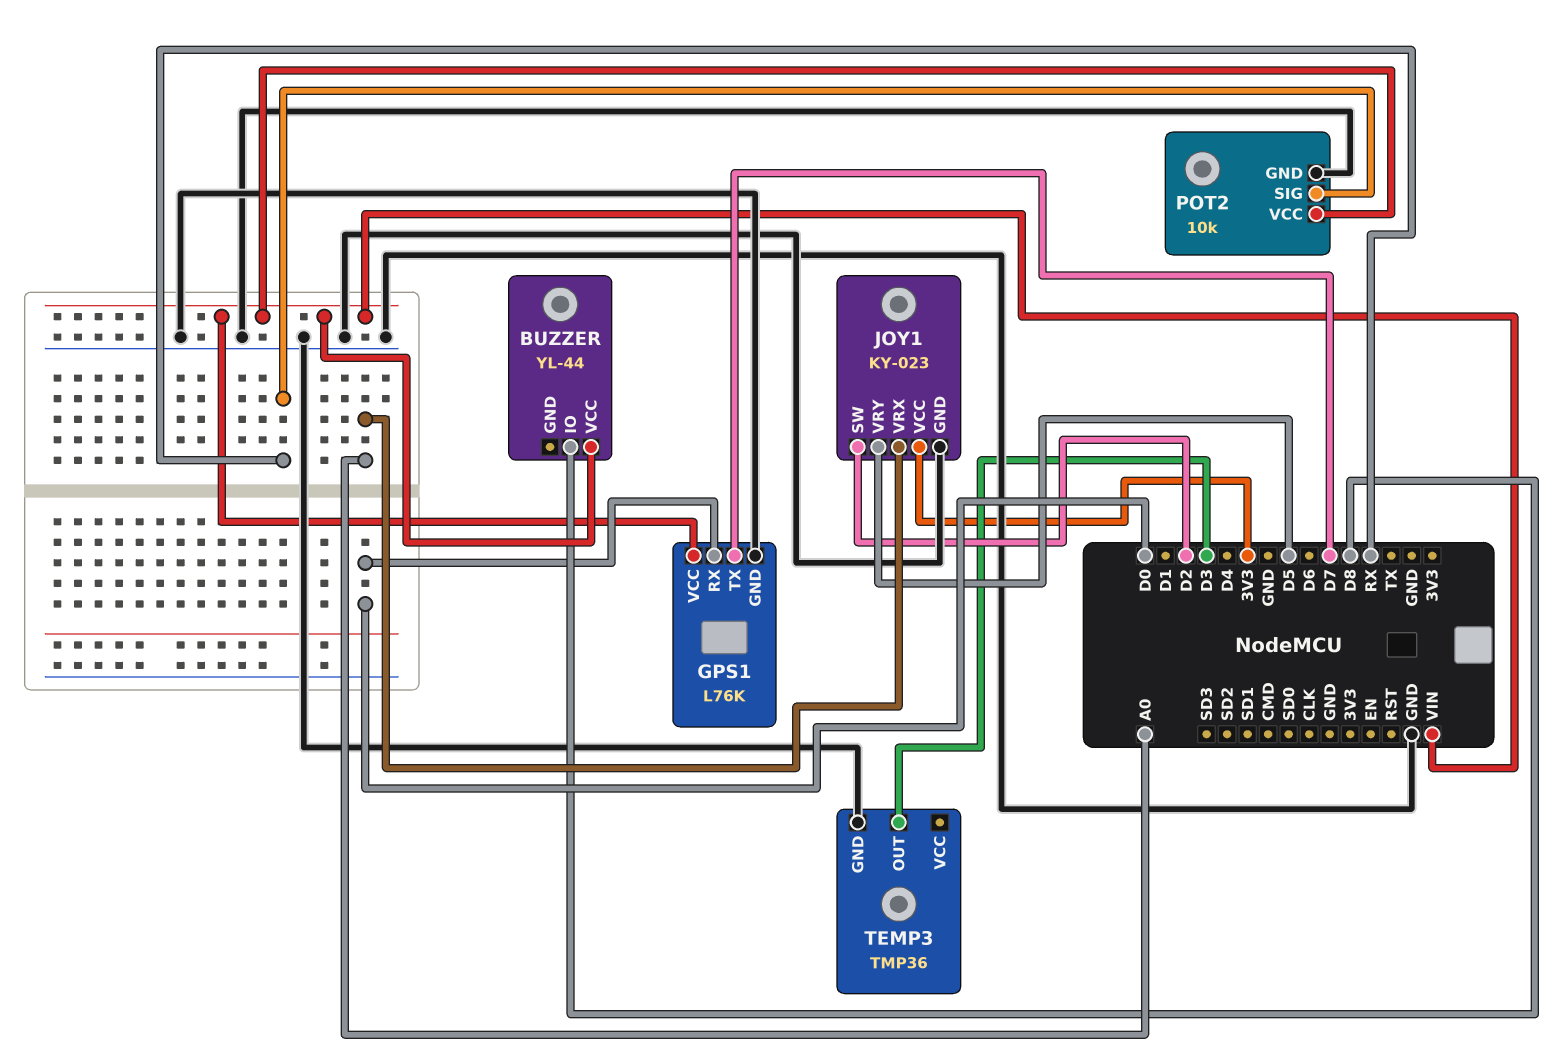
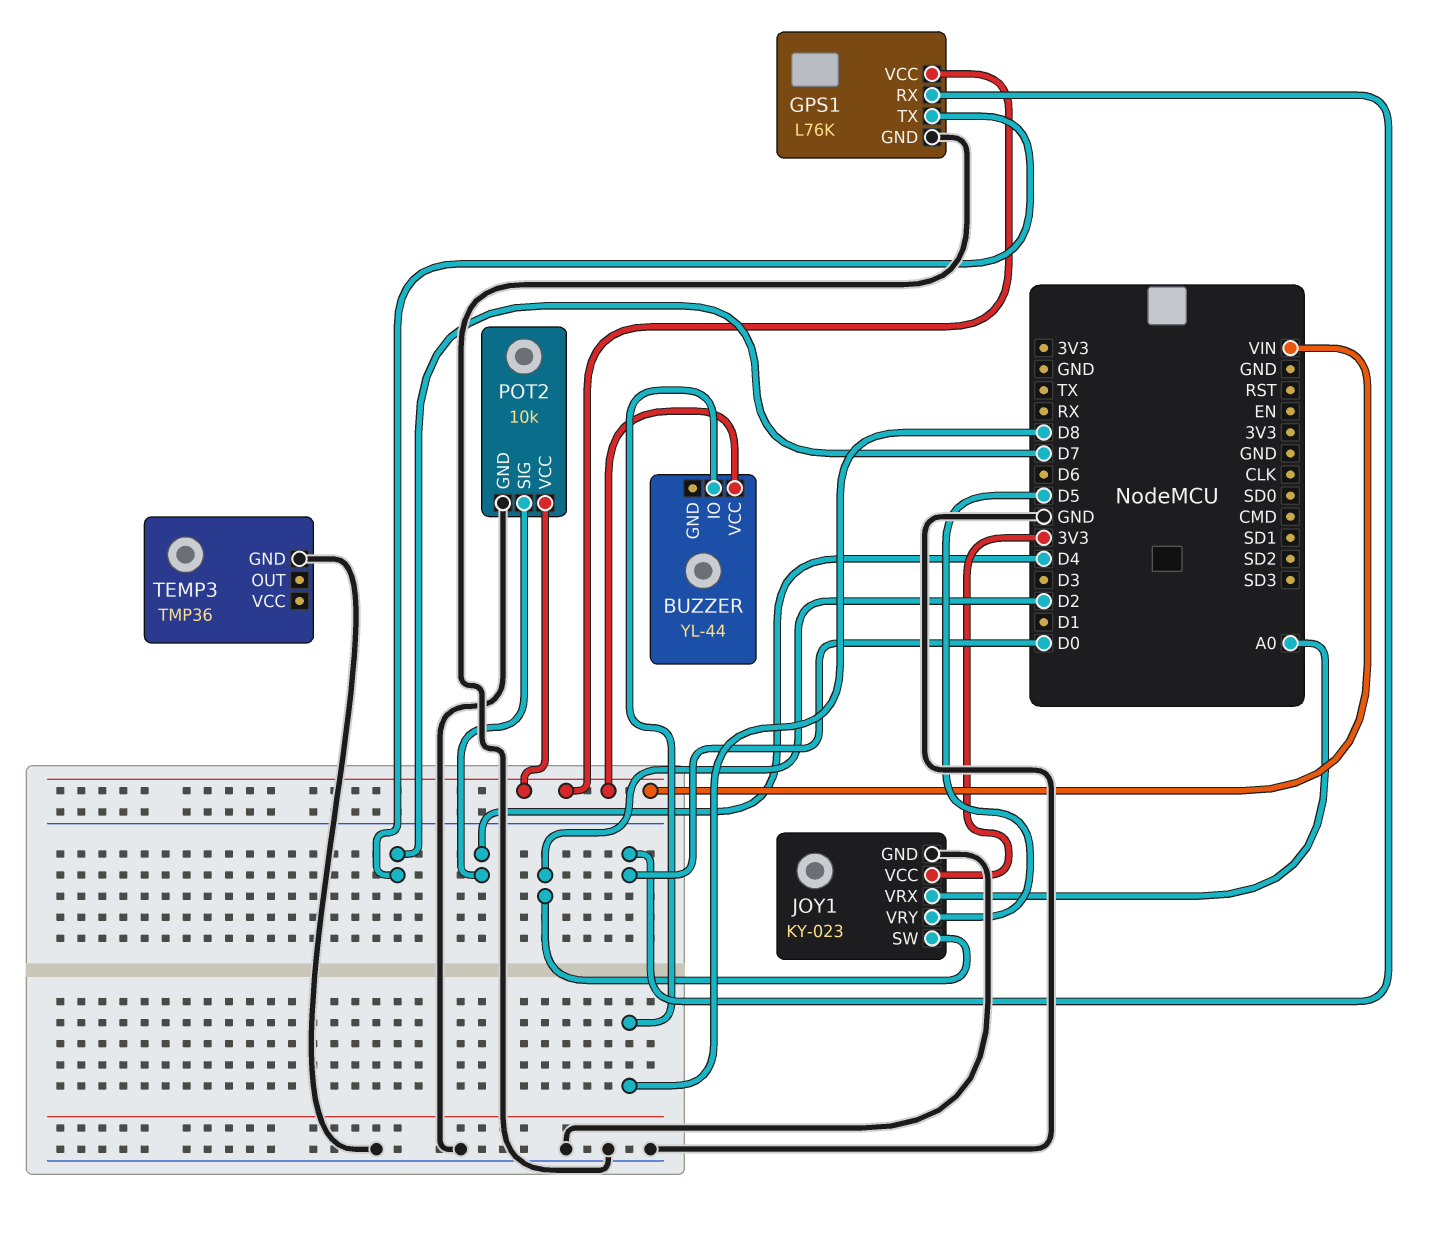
POT2 pin SIG: RX -> D4
TEMP3 pin OUT: D3 -> none

